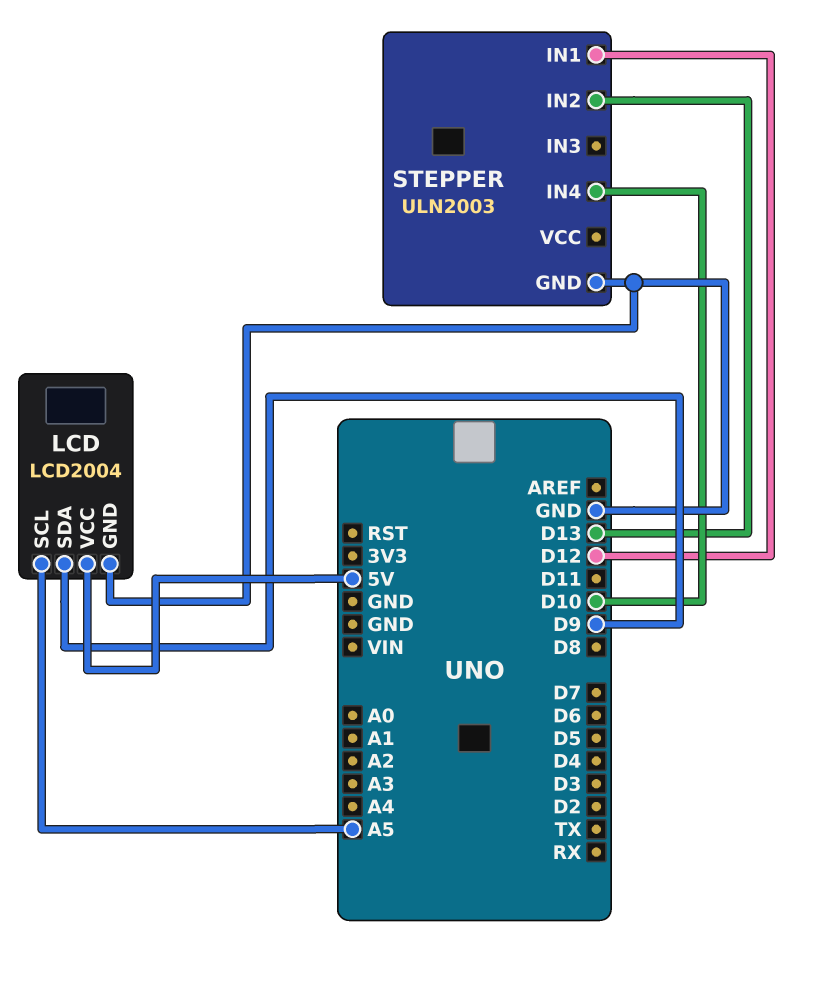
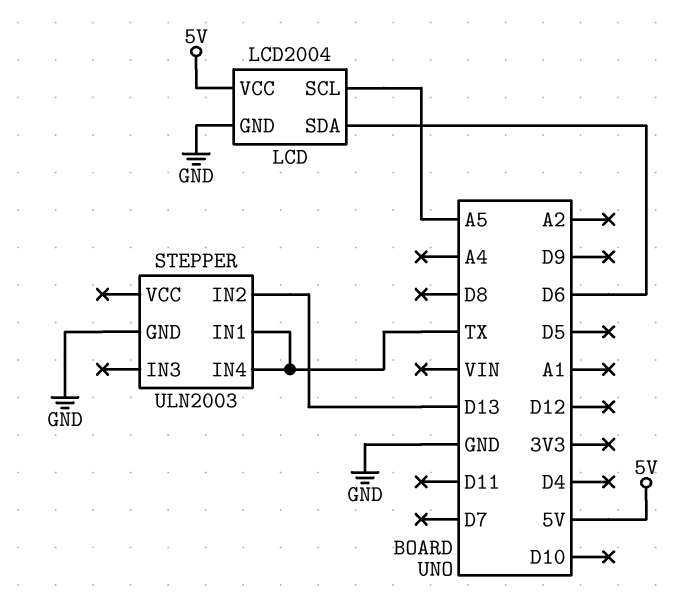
LCD pin SDA: D9 -> D6
STEPPER pin IN1: D12 -> TX
STEPPER pin IN4: D10 -> TX

